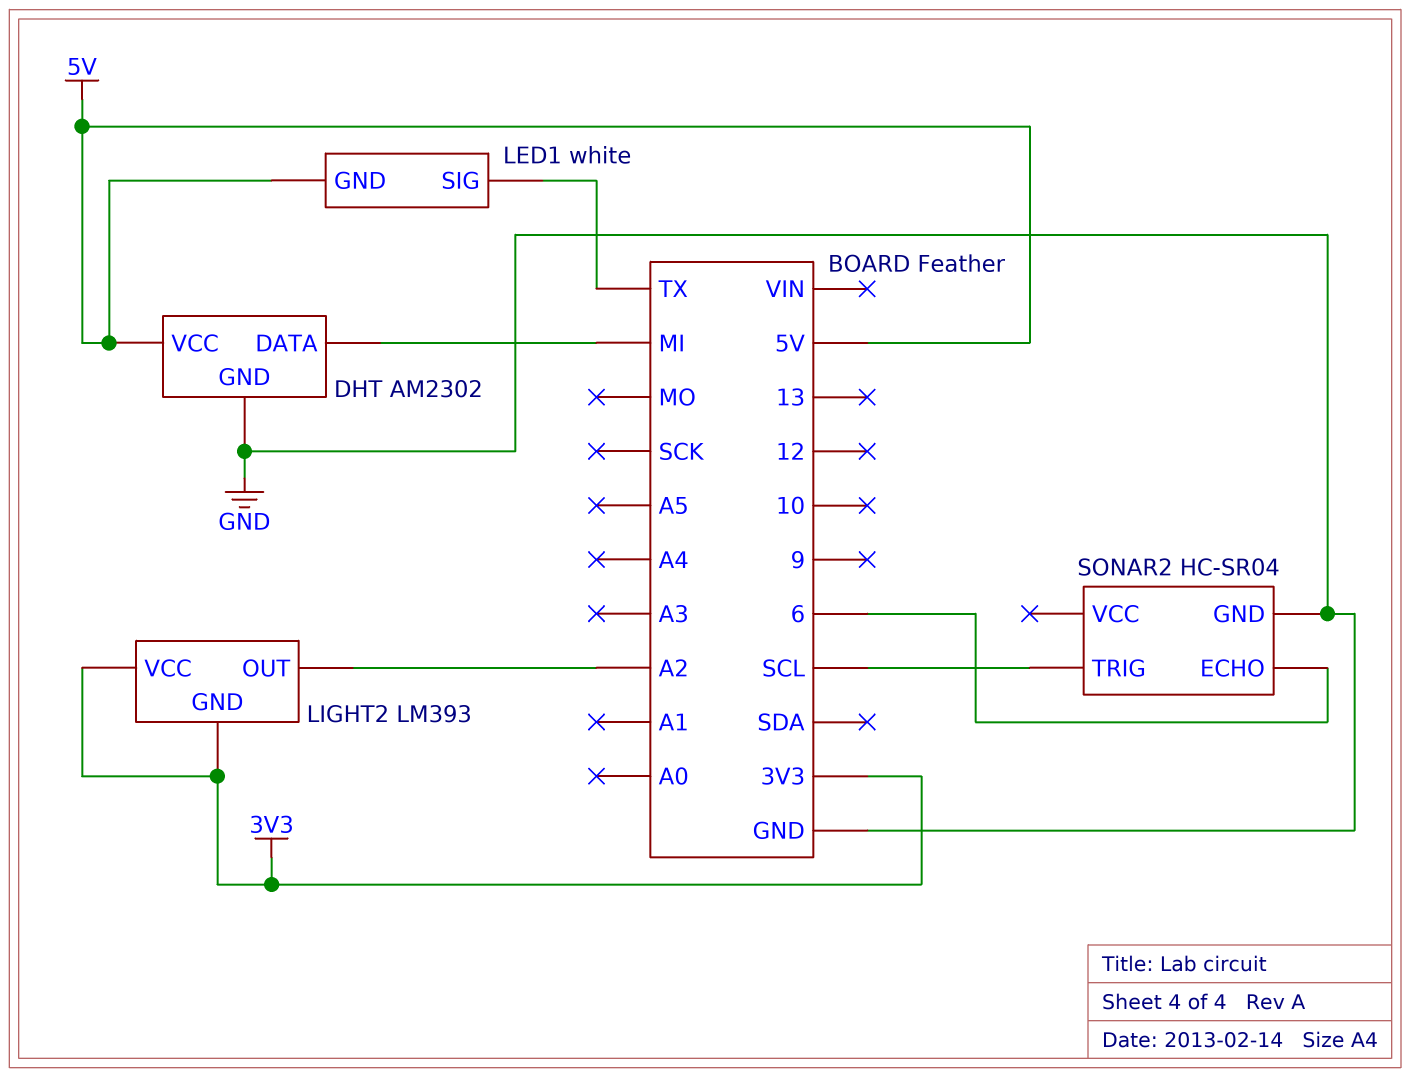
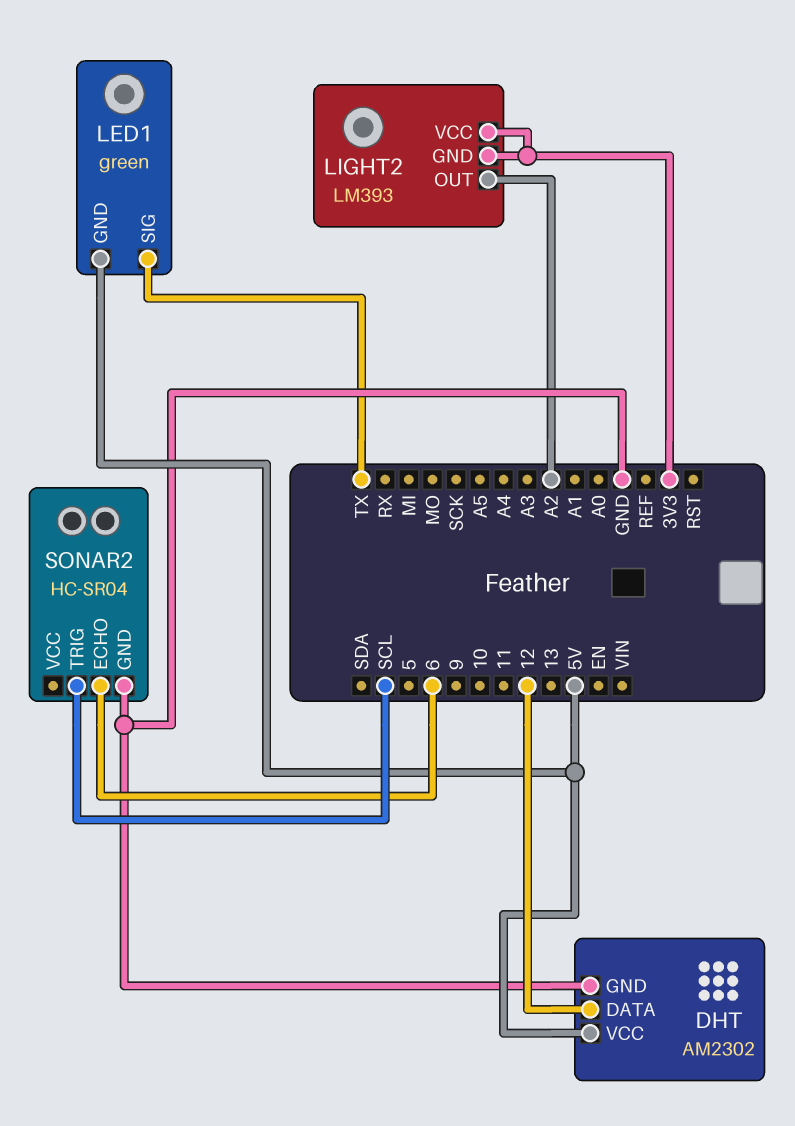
DHT pin DATA: MI -> 12
LED1: white -> green

